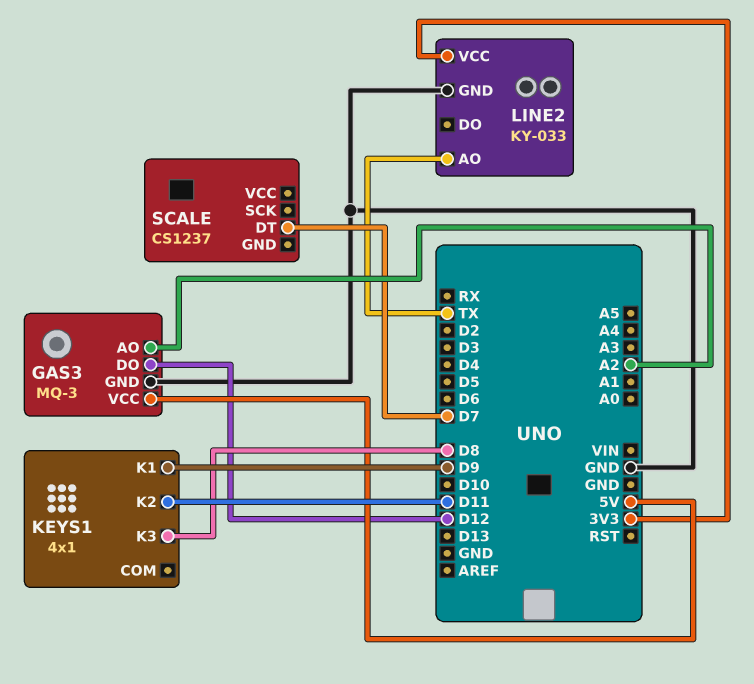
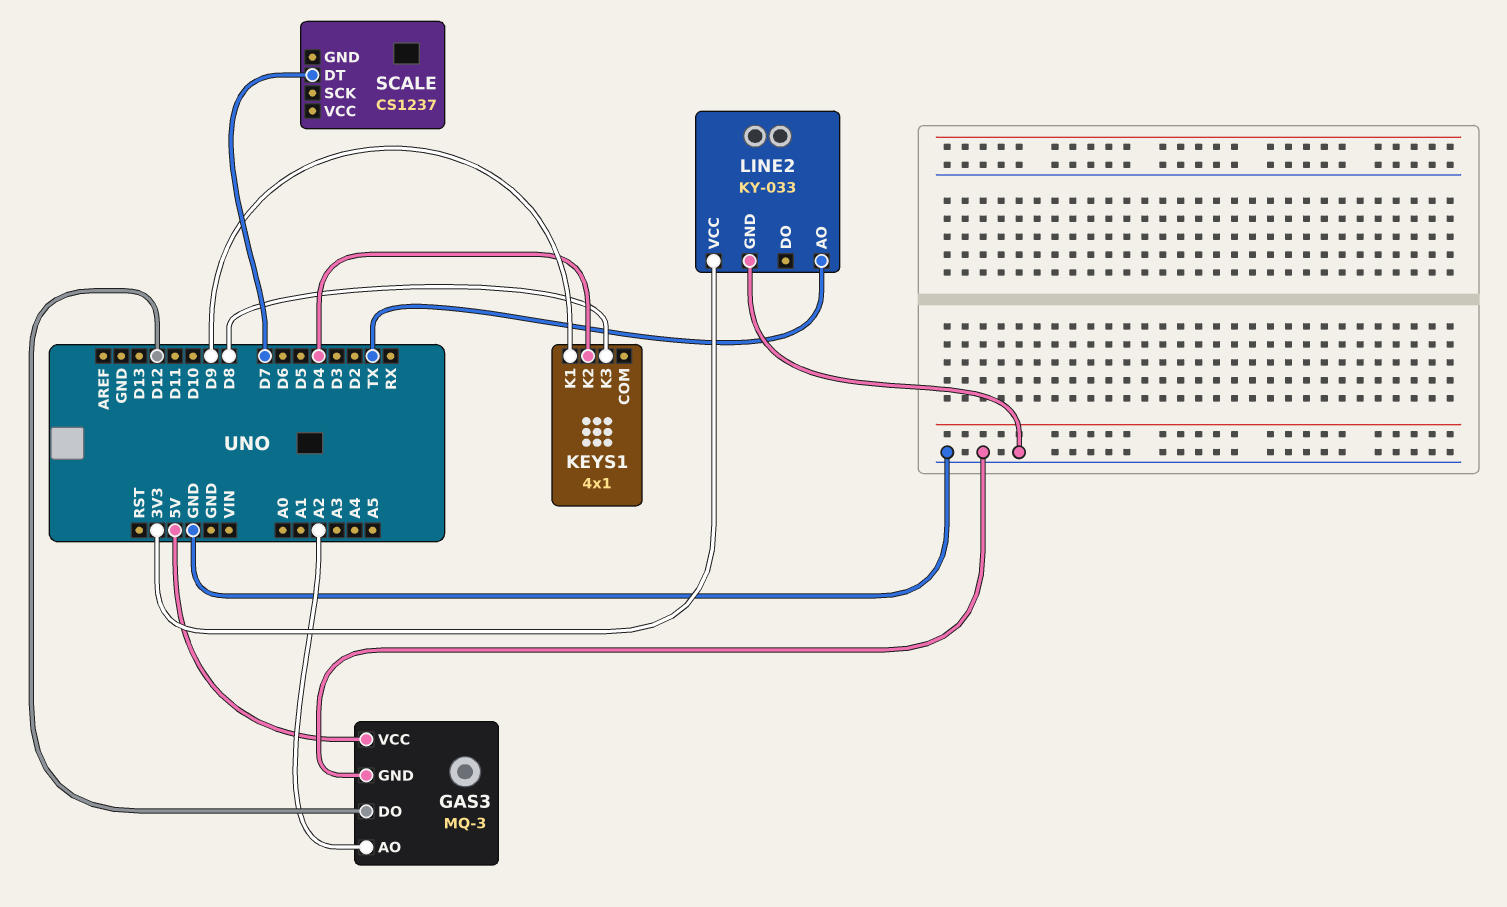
KEYS1 pin K2: D11 -> D4

